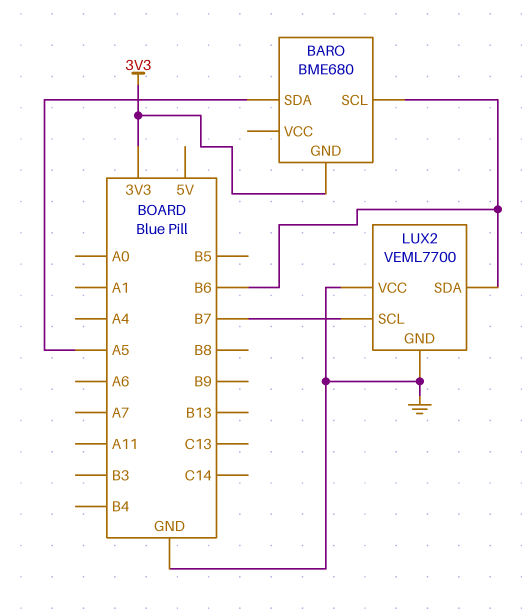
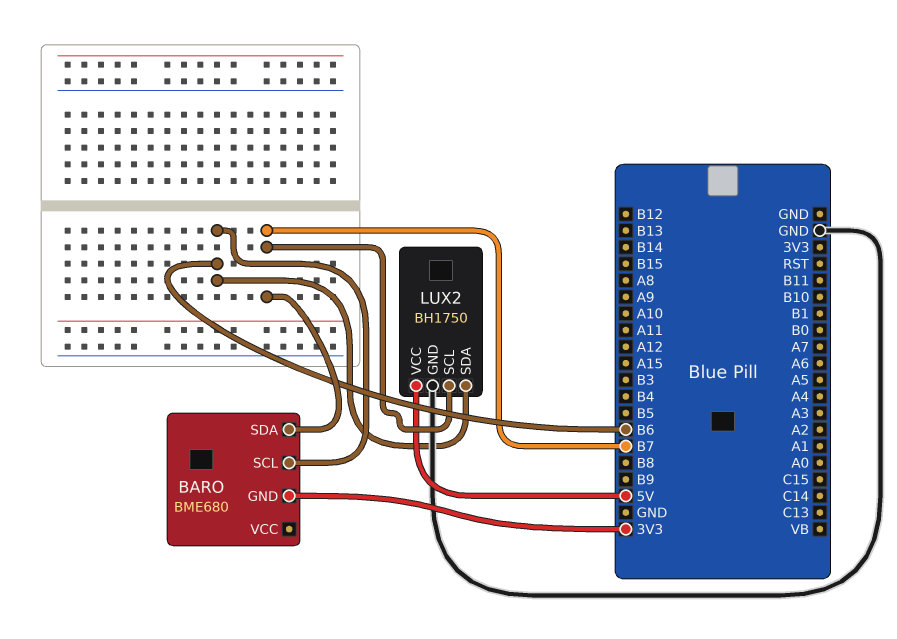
BARO pin SDA: A5 -> B7
LUX2: VEML7700 -> BH1750
LUX2 pin VCC: GND -> 5V

